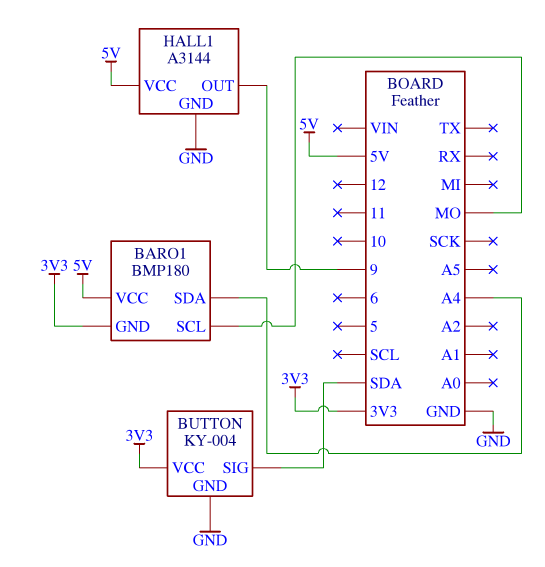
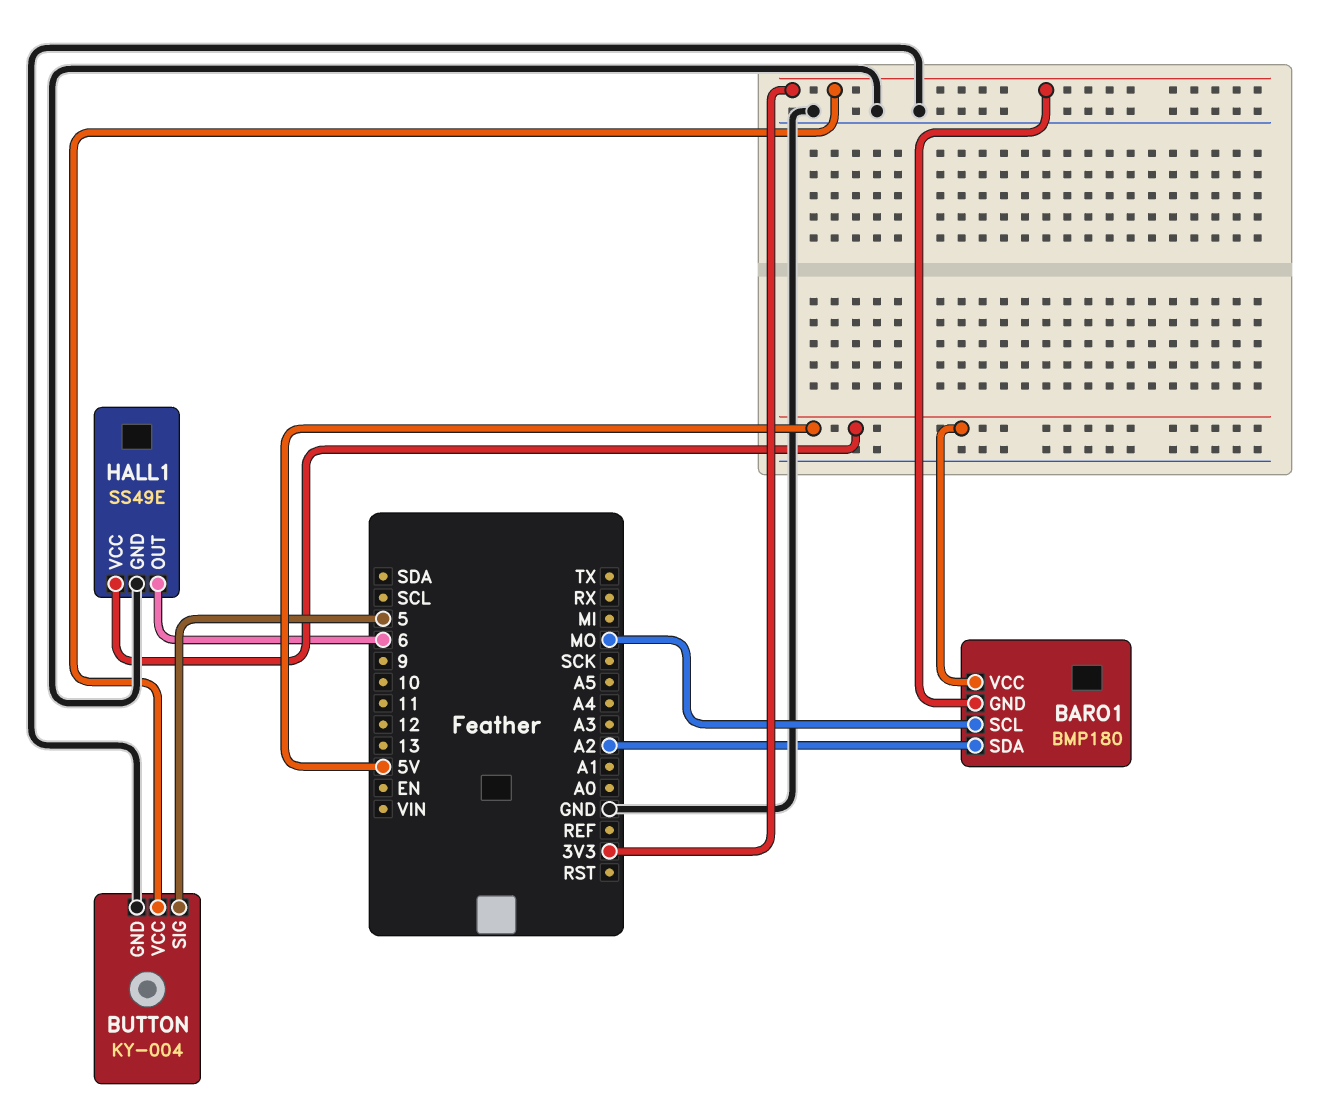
BARO1 pin SDA: A4 -> A2
BUTTON pin SIG: SDA -> 5
HALL1: A3144 -> SS49E
HALL1 pin OUT: 9 -> 6

